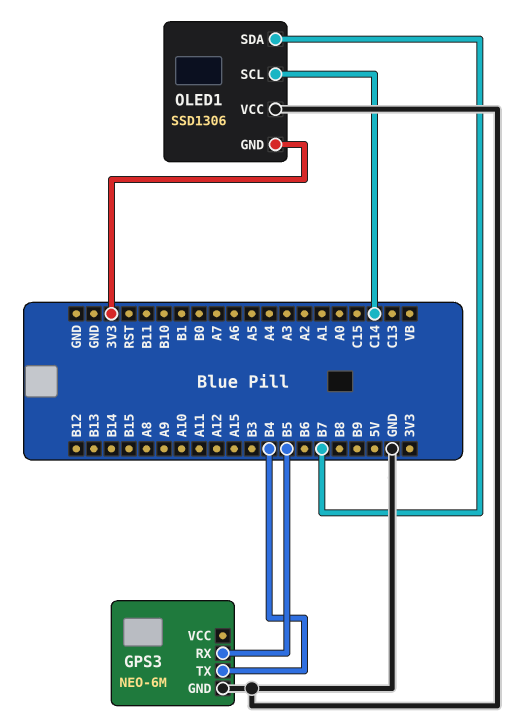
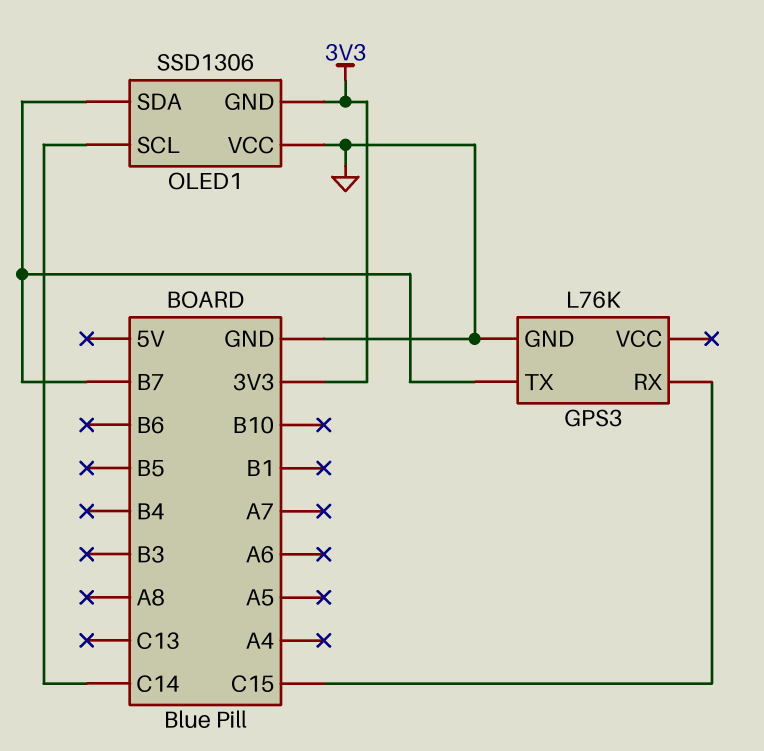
GPS3: NEO-6M -> L76K
GPS3 pin RX: B5 -> C15
GPS3 pin TX: B4 -> B7

